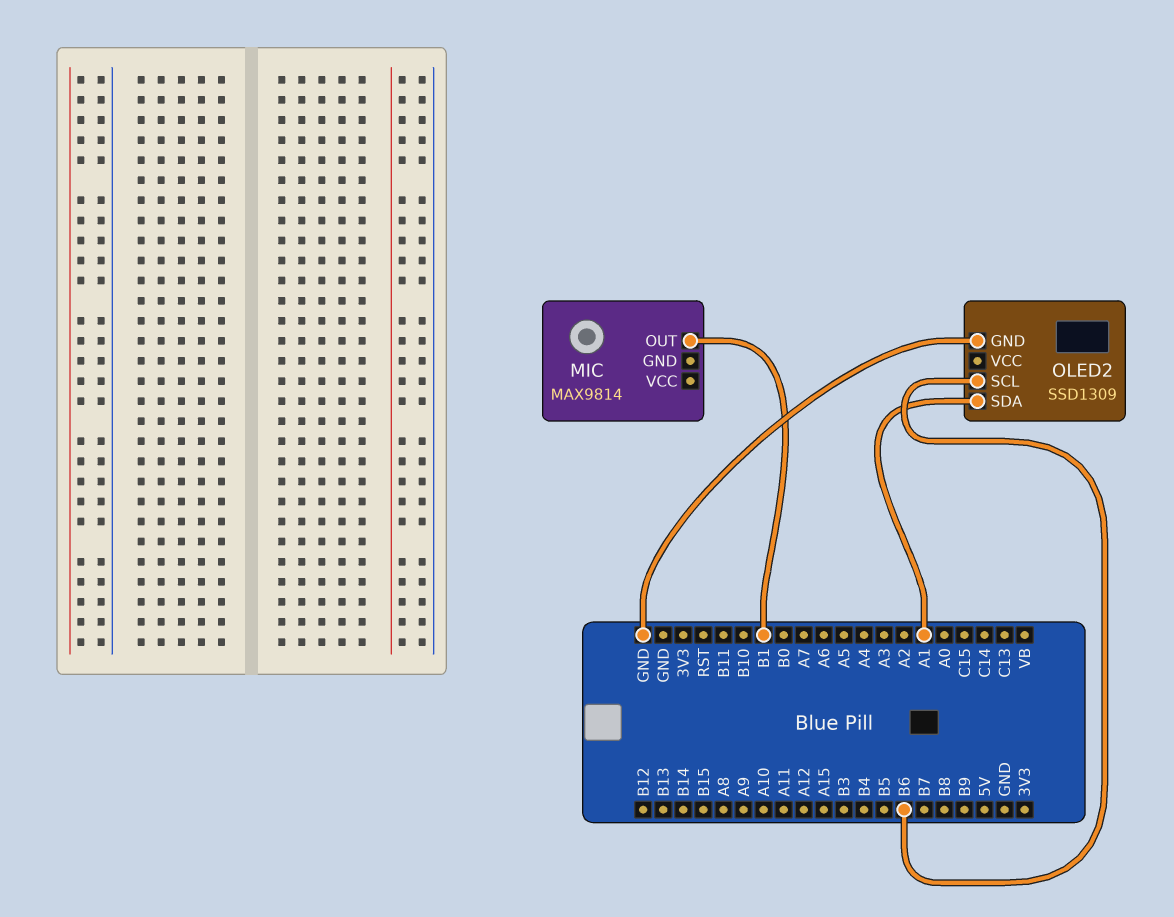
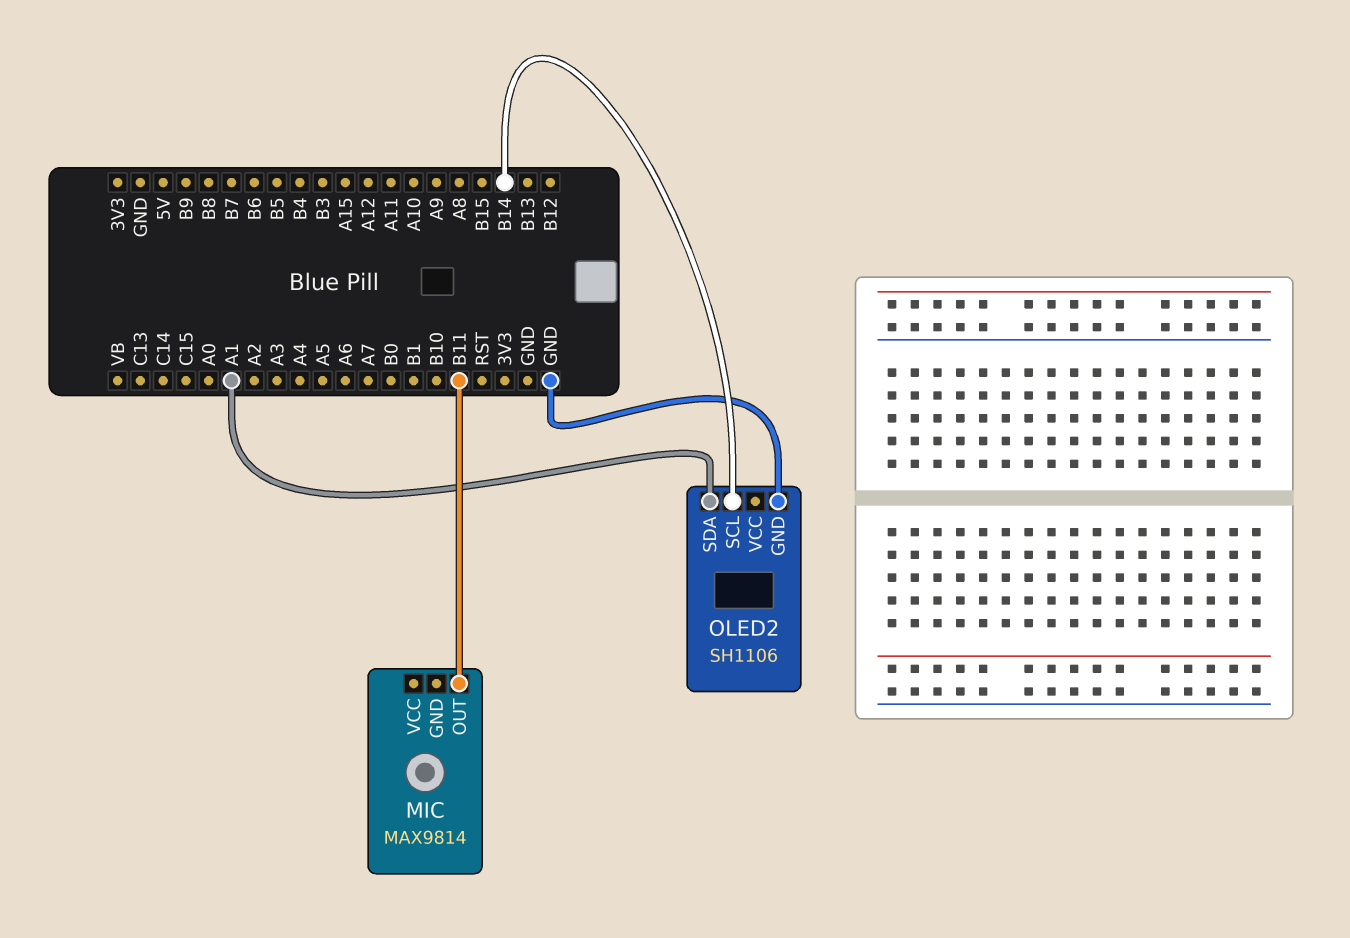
MIC pin OUT: B1 -> B11
OLED2: SSD1309 -> SH1106
OLED2 pin SCL: B6 -> B14

